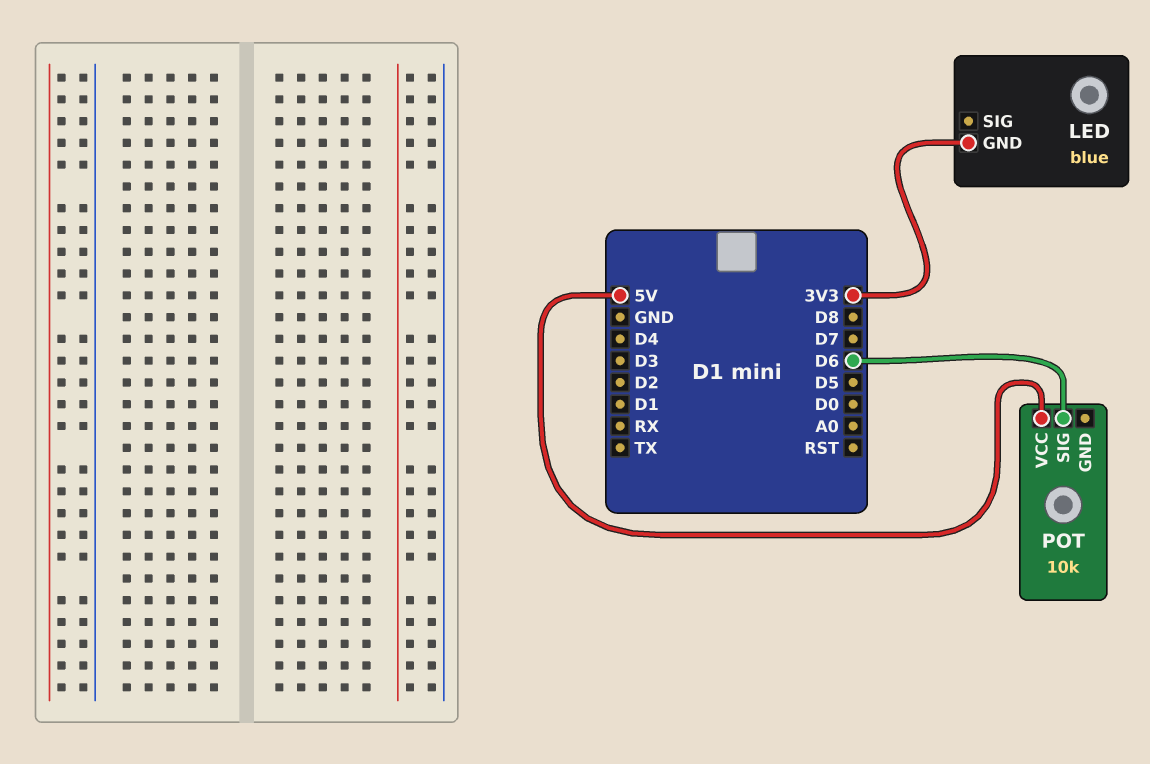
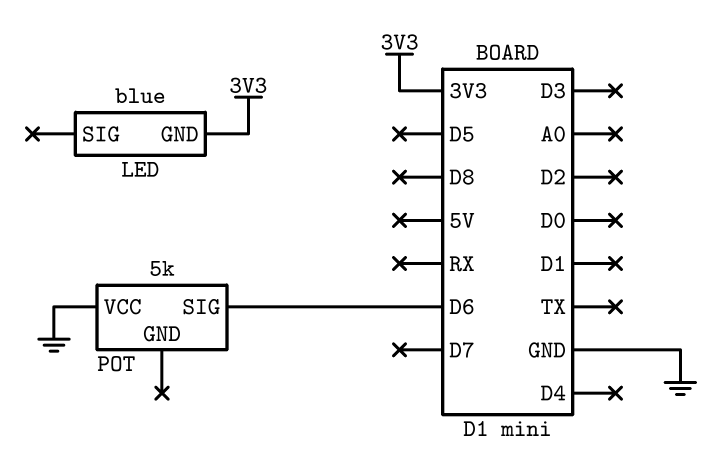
POT: 10k -> 5k
POT pin VCC: 5V -> GND

